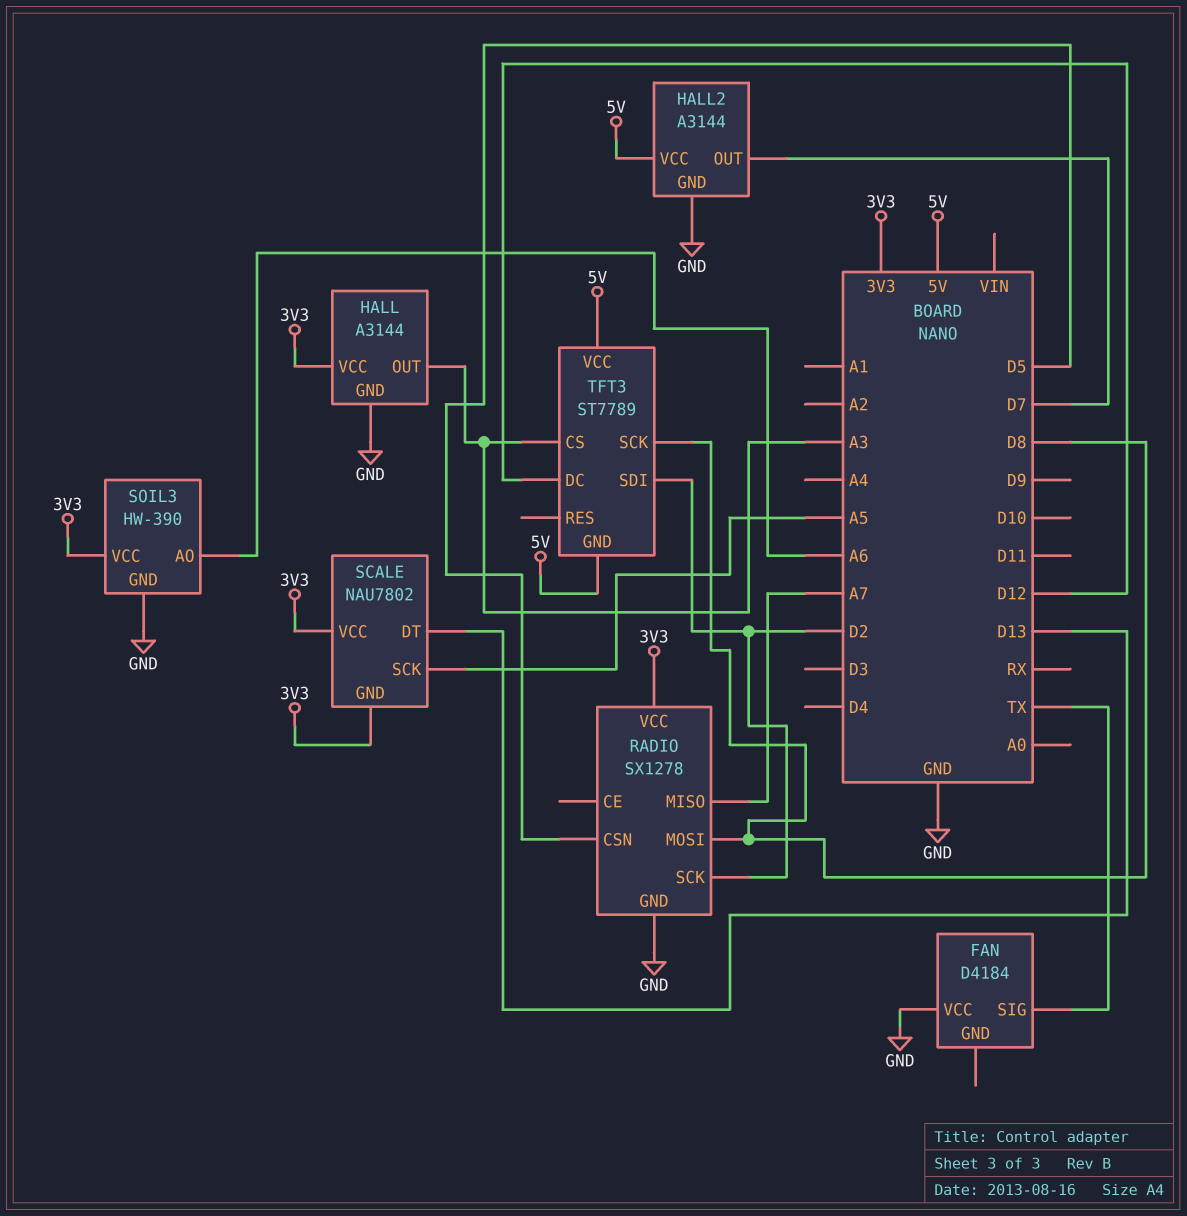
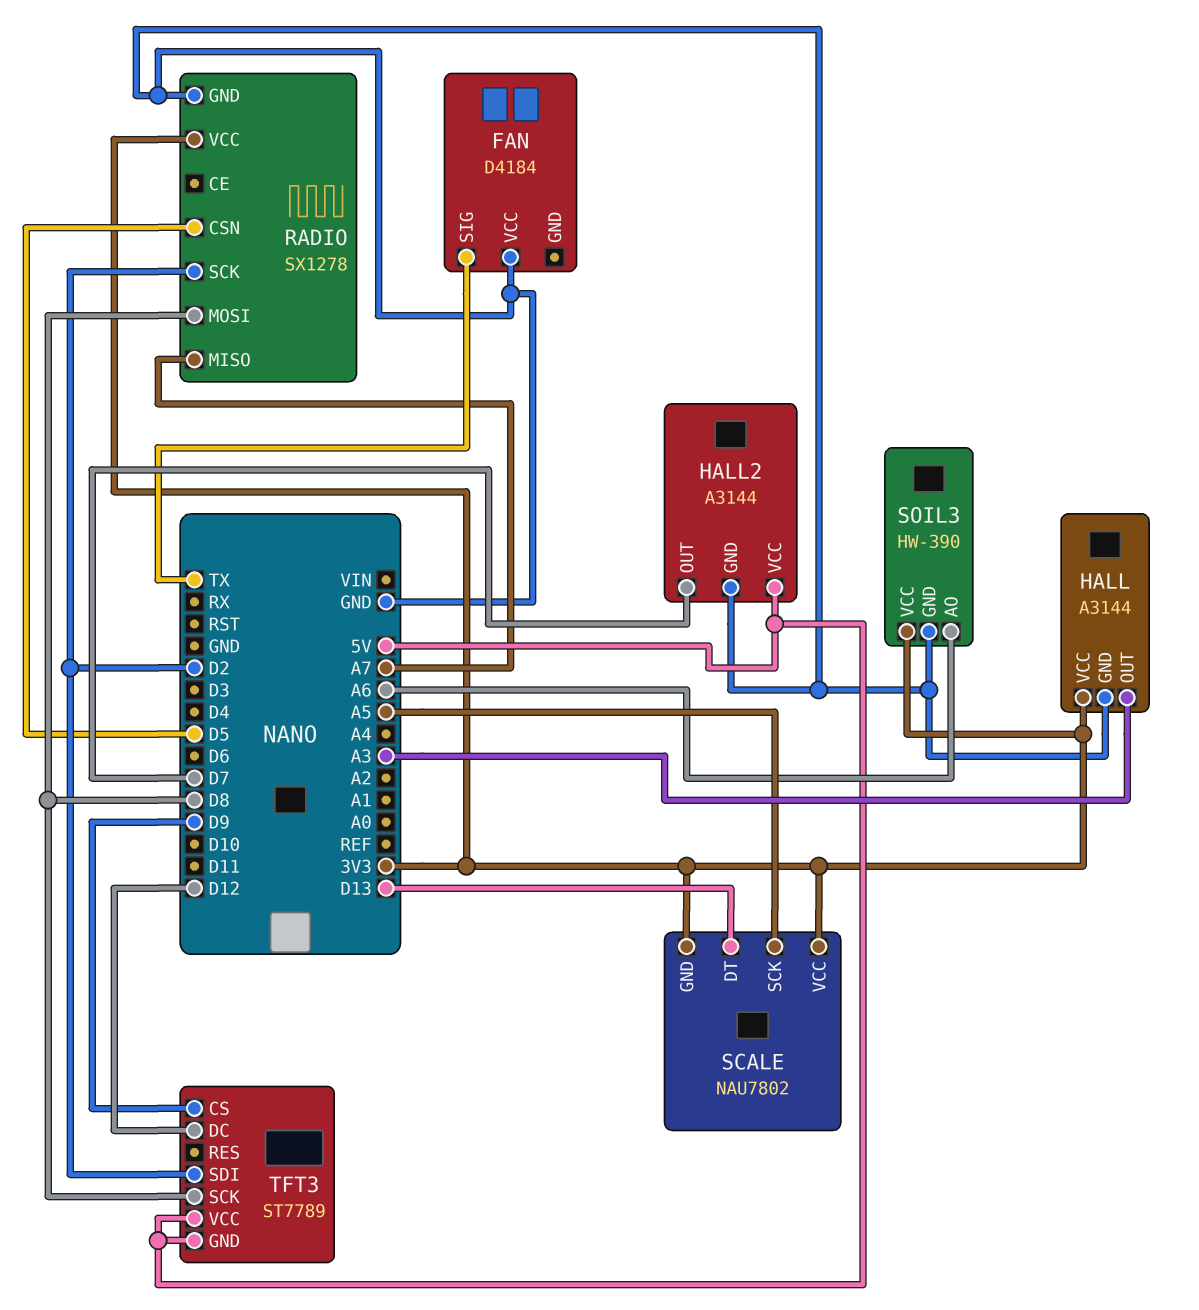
TFT3 pin CS: A3 -> D9

